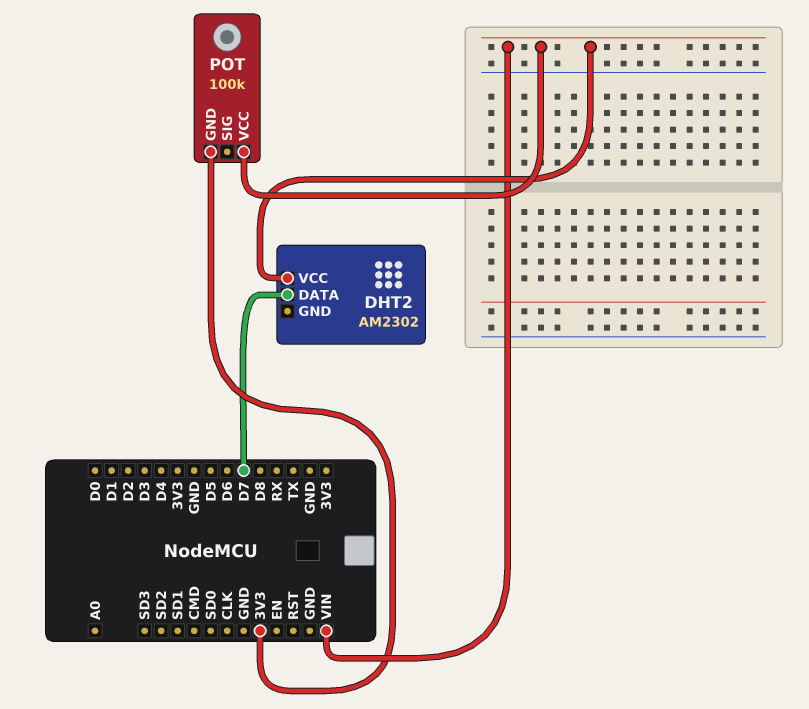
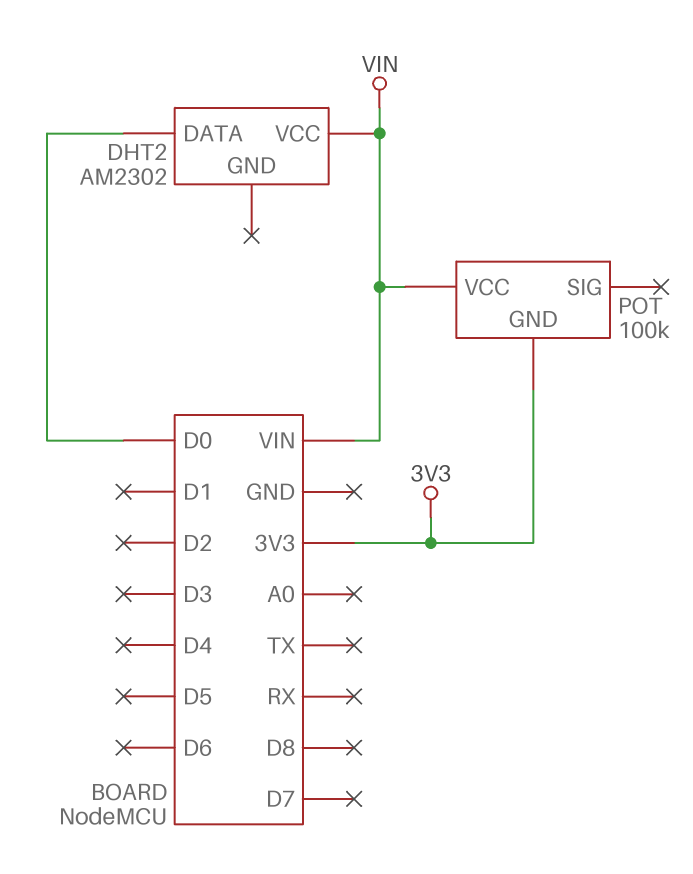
DHT2 pin DATA: D7 -> D0

